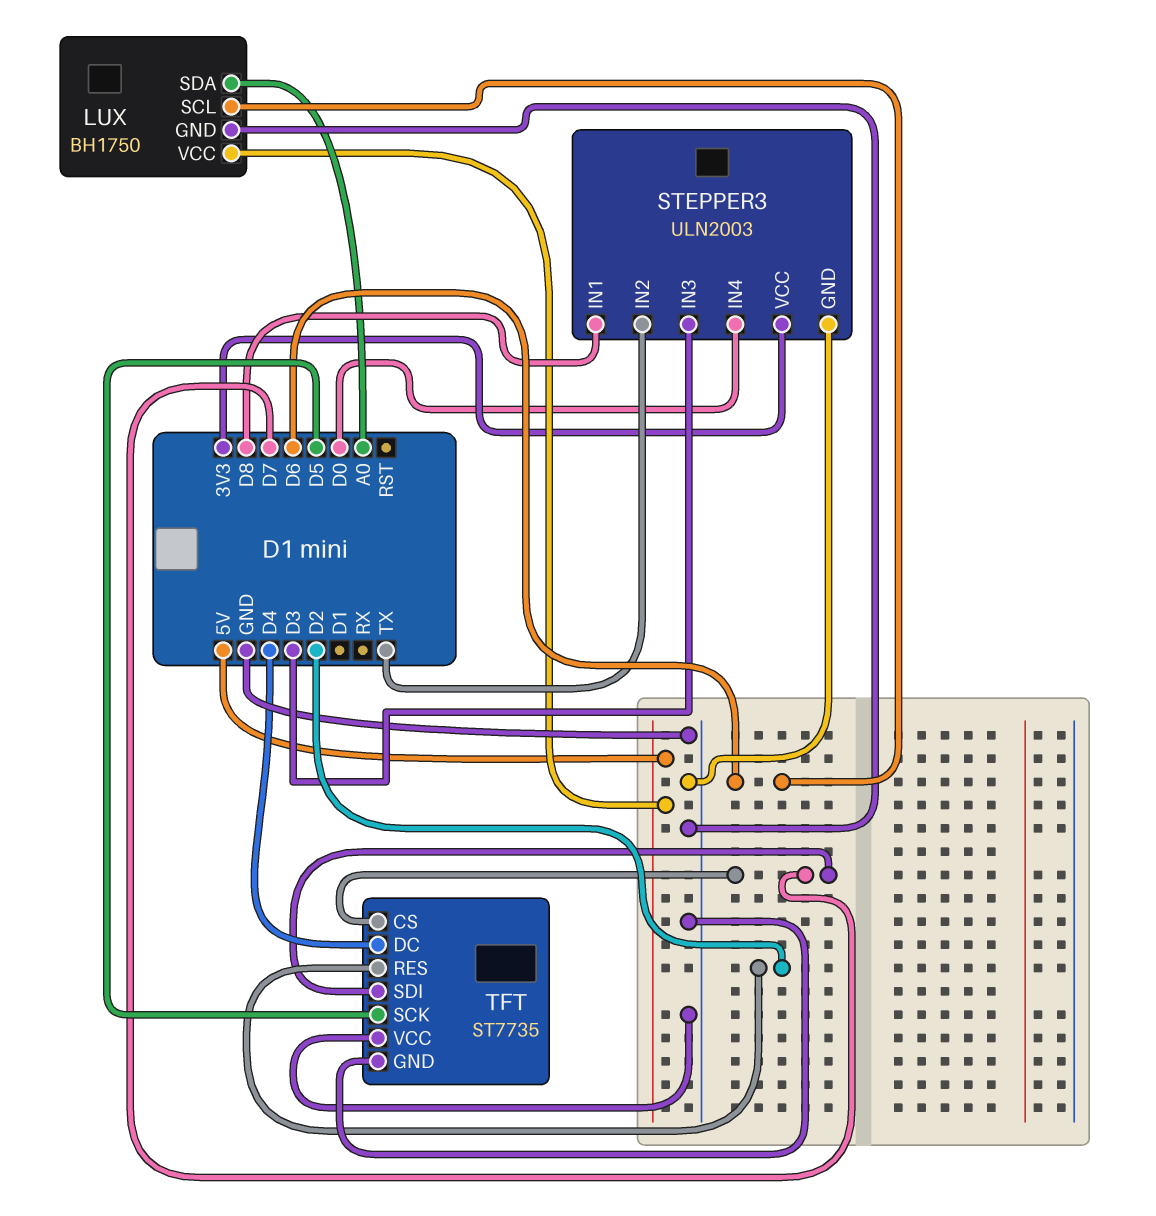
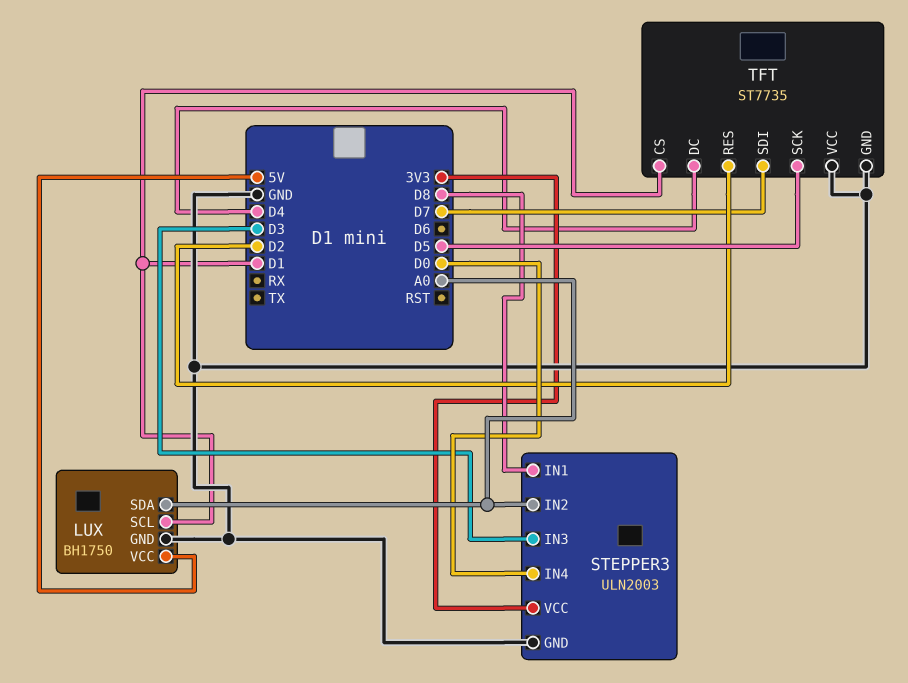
LUX pin SCL: D6 -> D1
STEPPER3 pin IN2: TX -> A0
TFT pin CS: D7 -> D1

